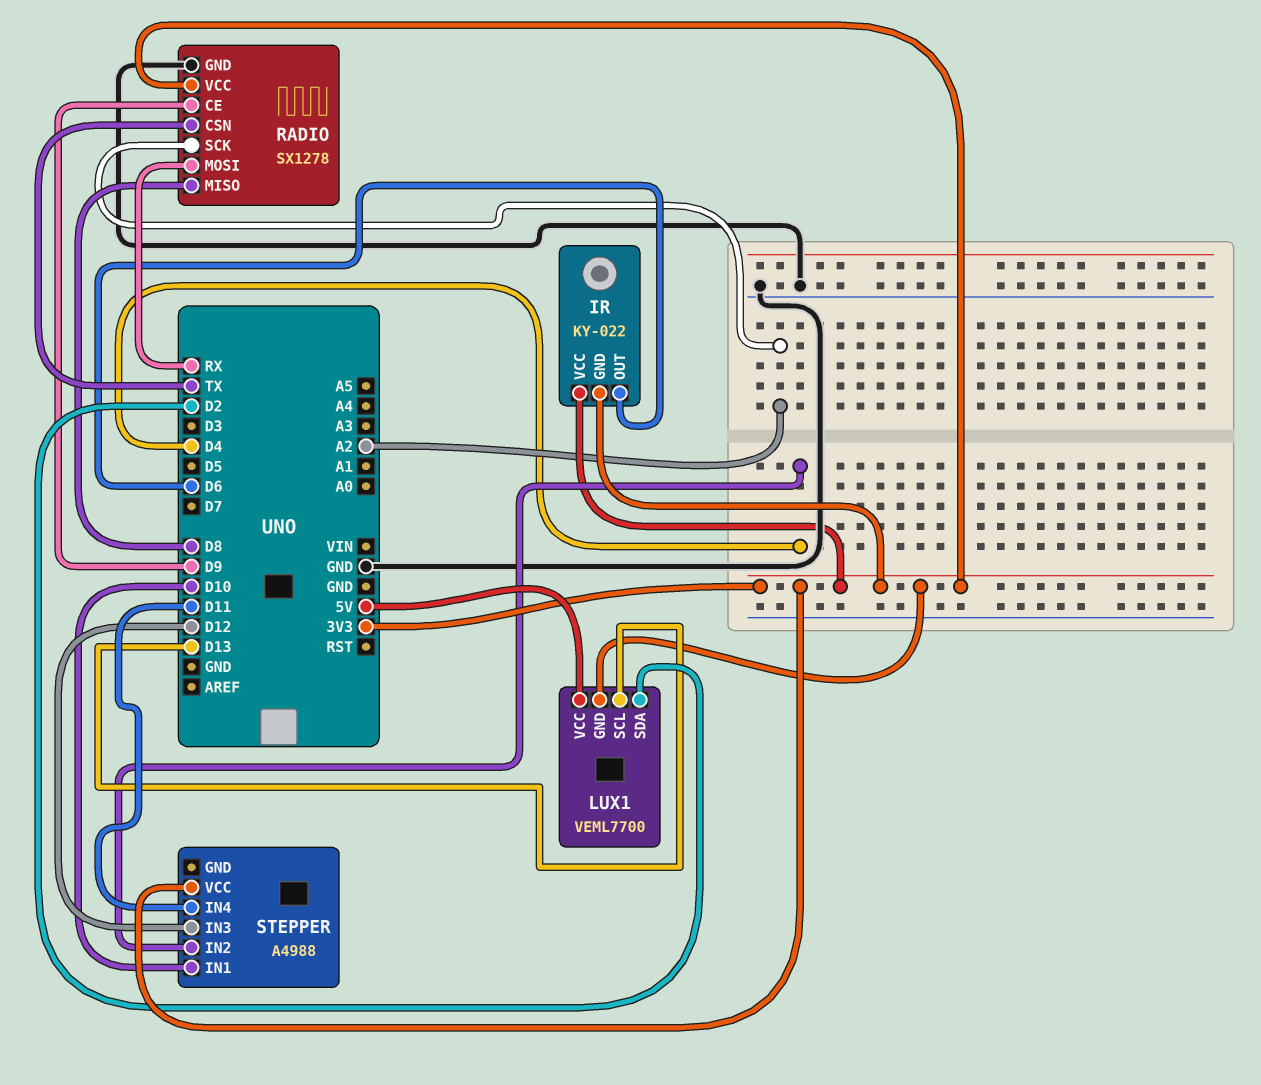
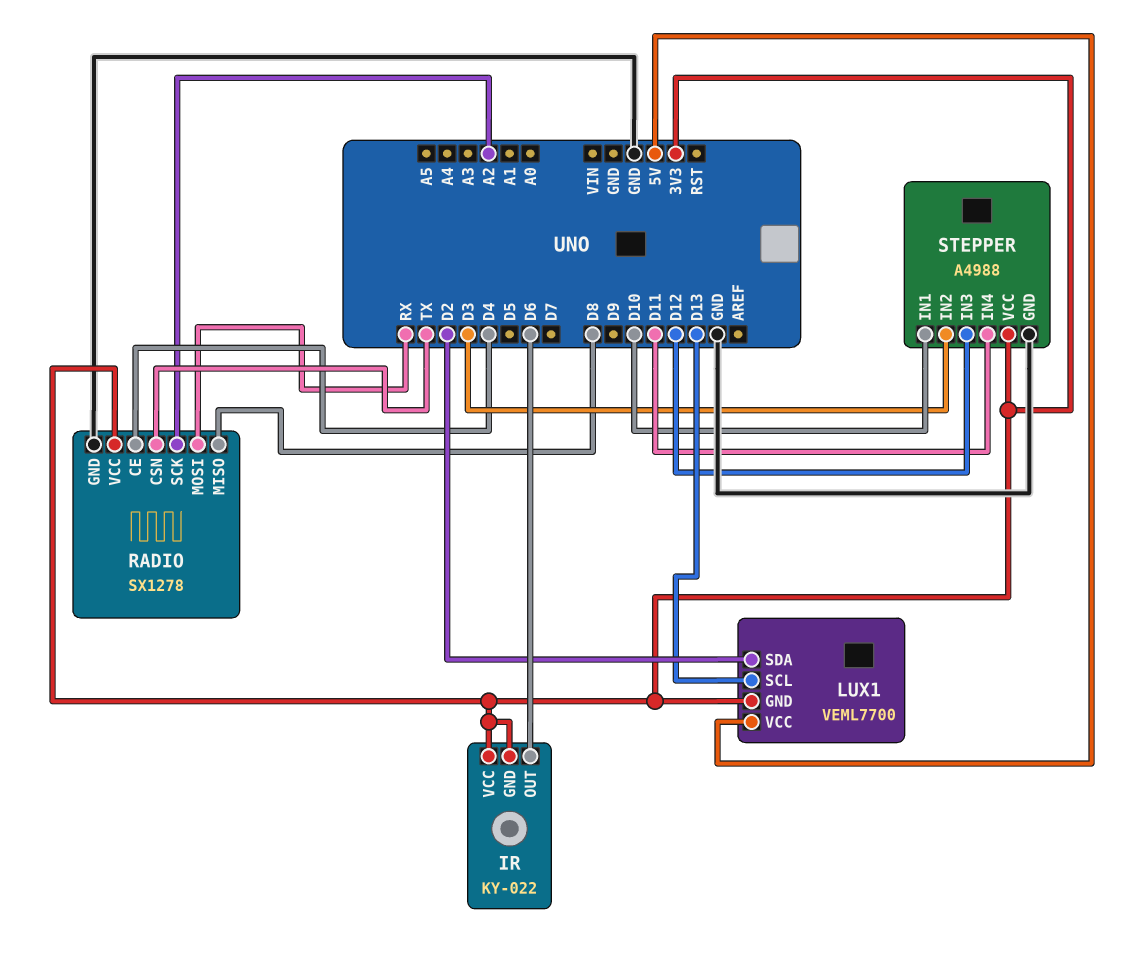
RADIO pin CE: D9 -> D4
STEPPER pin GND: none -> GND
STEPPER pin IN2: D4 -> D3

